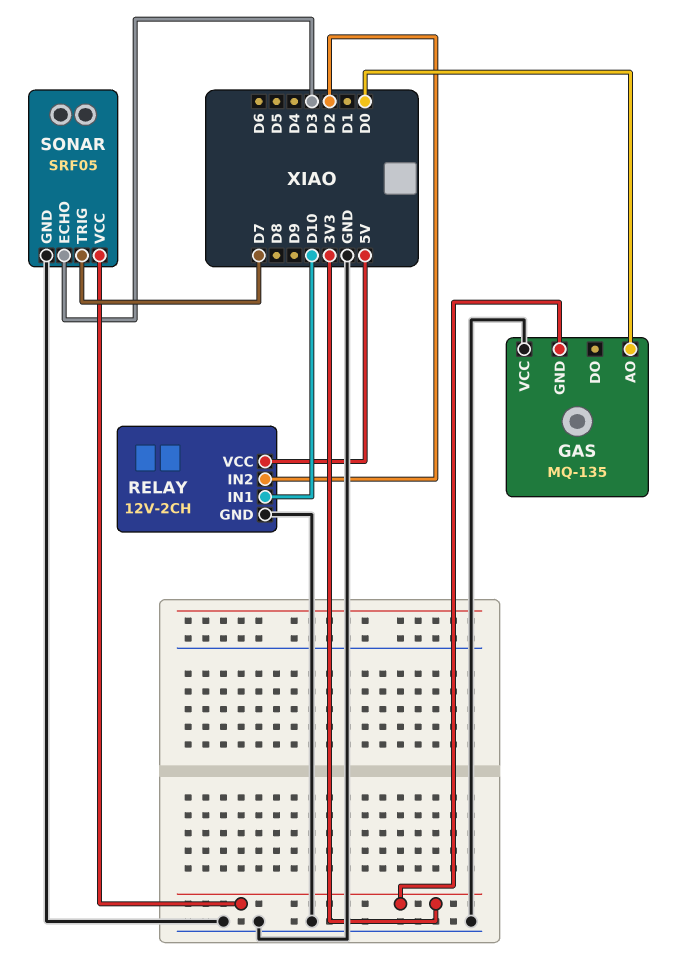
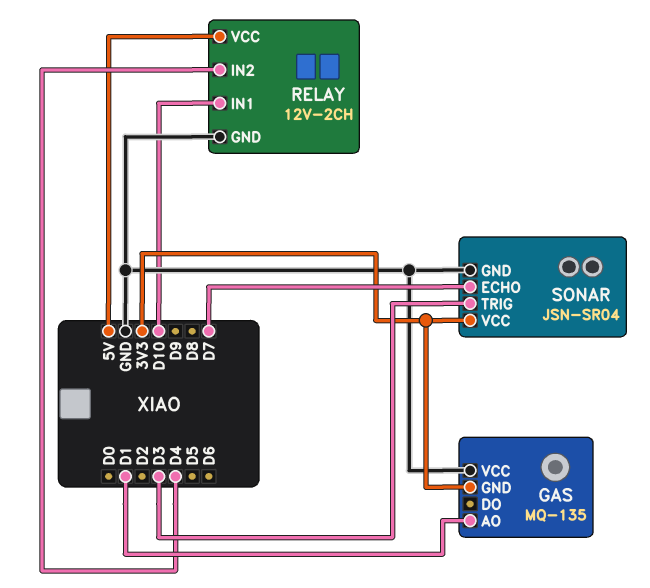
GAS pin AO: D0 -> D1
RELAY pin IN2: D2 -> D4
SONAR: SRF05 -> JSN-SR04
SONAR pin ECHO: D3 -> D7
SONAR pin TRIG: D7 -> D3

